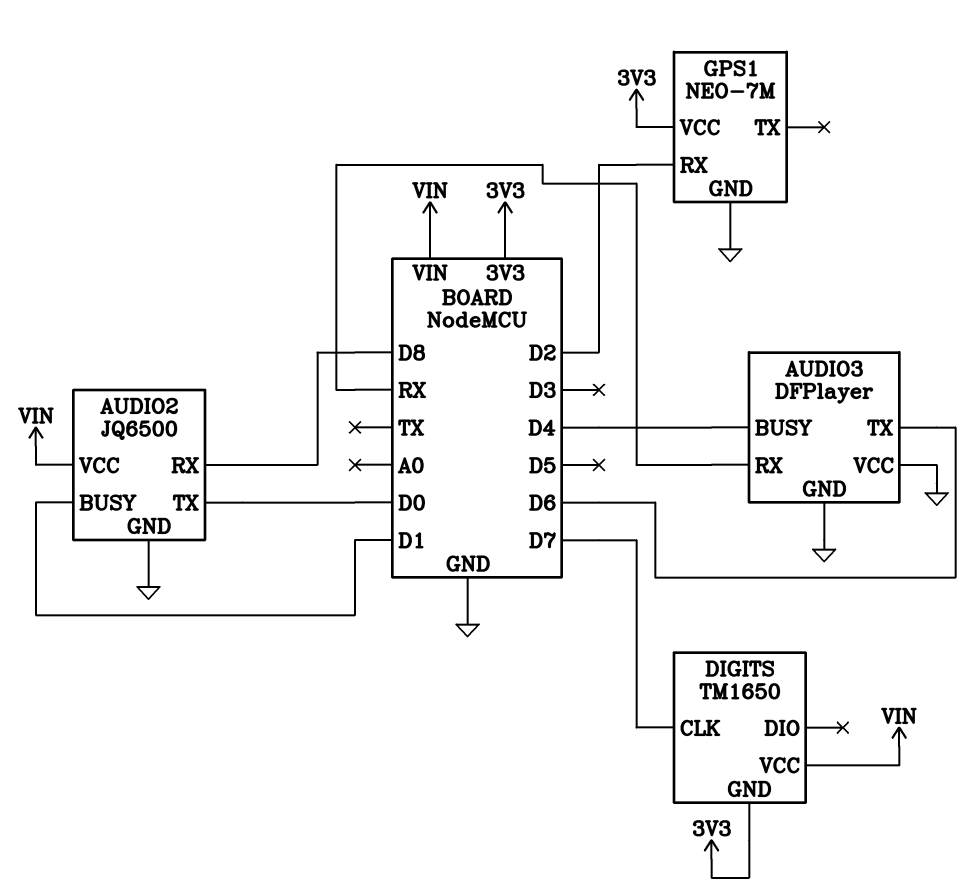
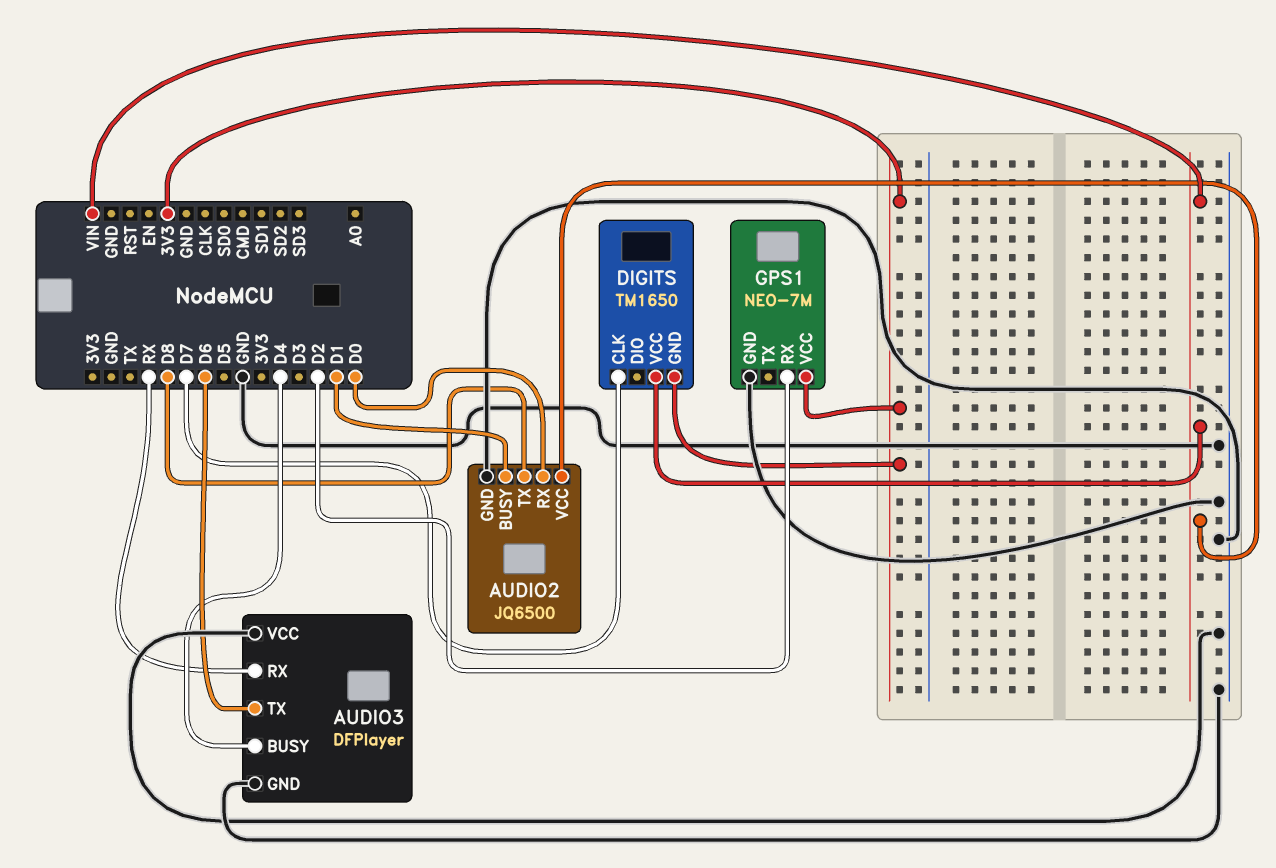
AUDIO2 pin RX: D8 -> D0
AUDIO2 pin TX: D0 -> D8

